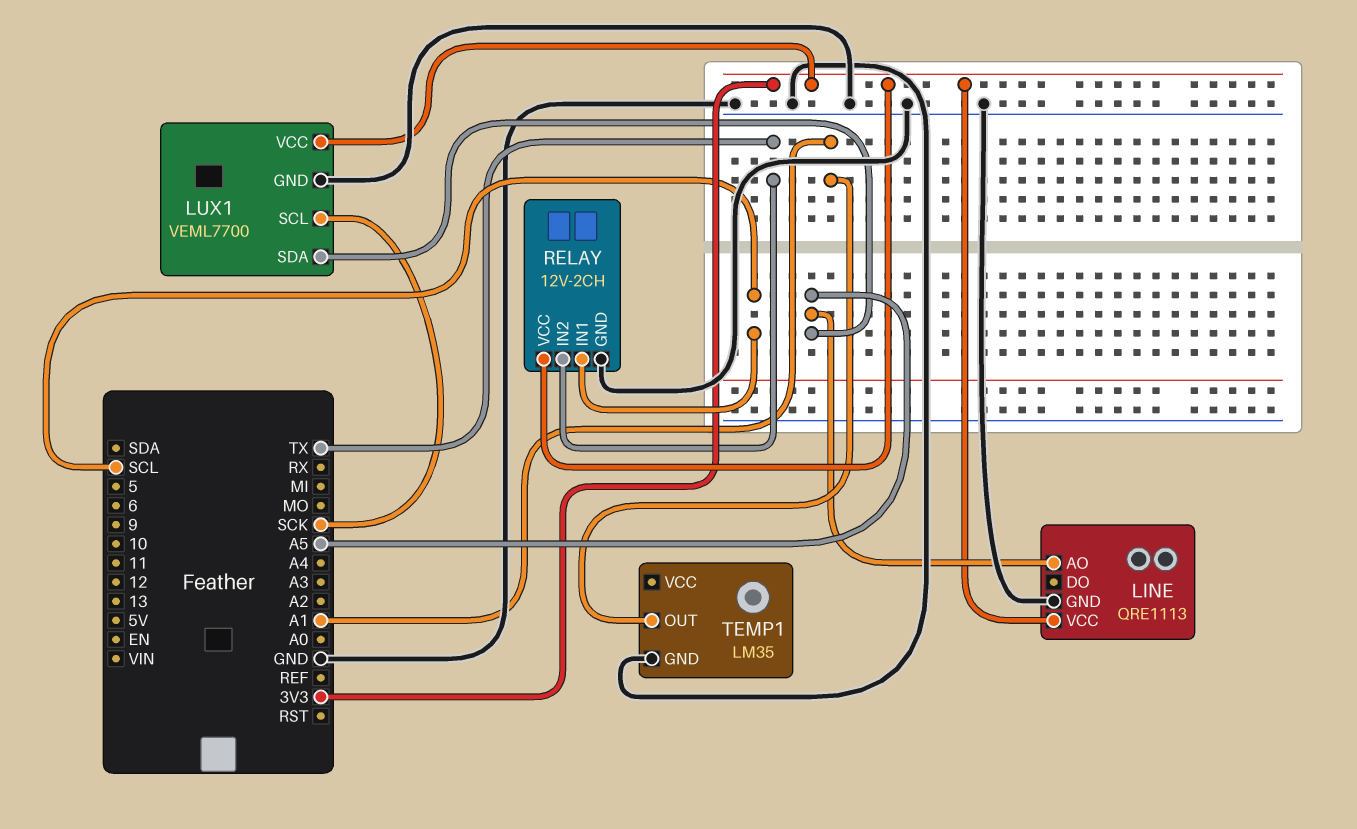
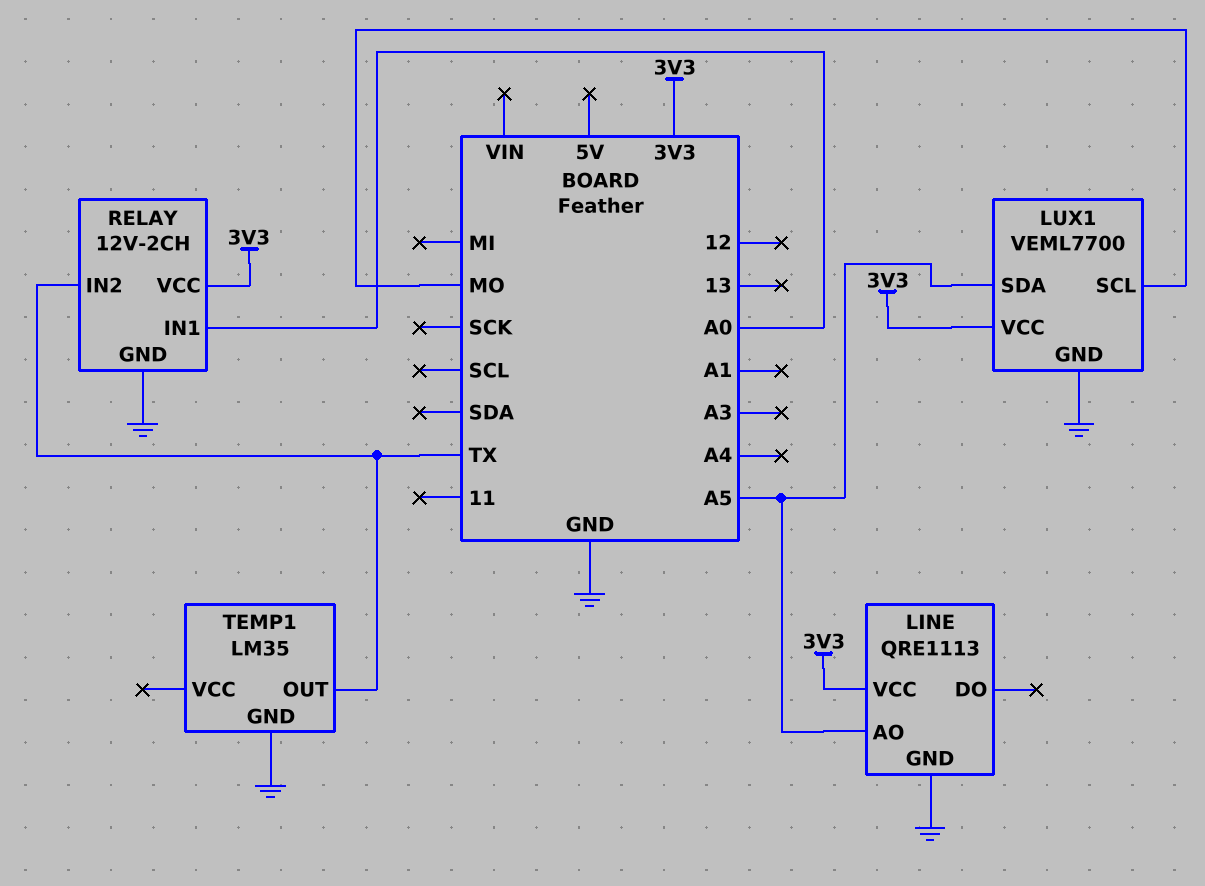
LUX1 pin SCL: SCK -> MO
RELAY pin IN1: SCL -> A0
TEMP1 pin OUT: A1 -> TX

